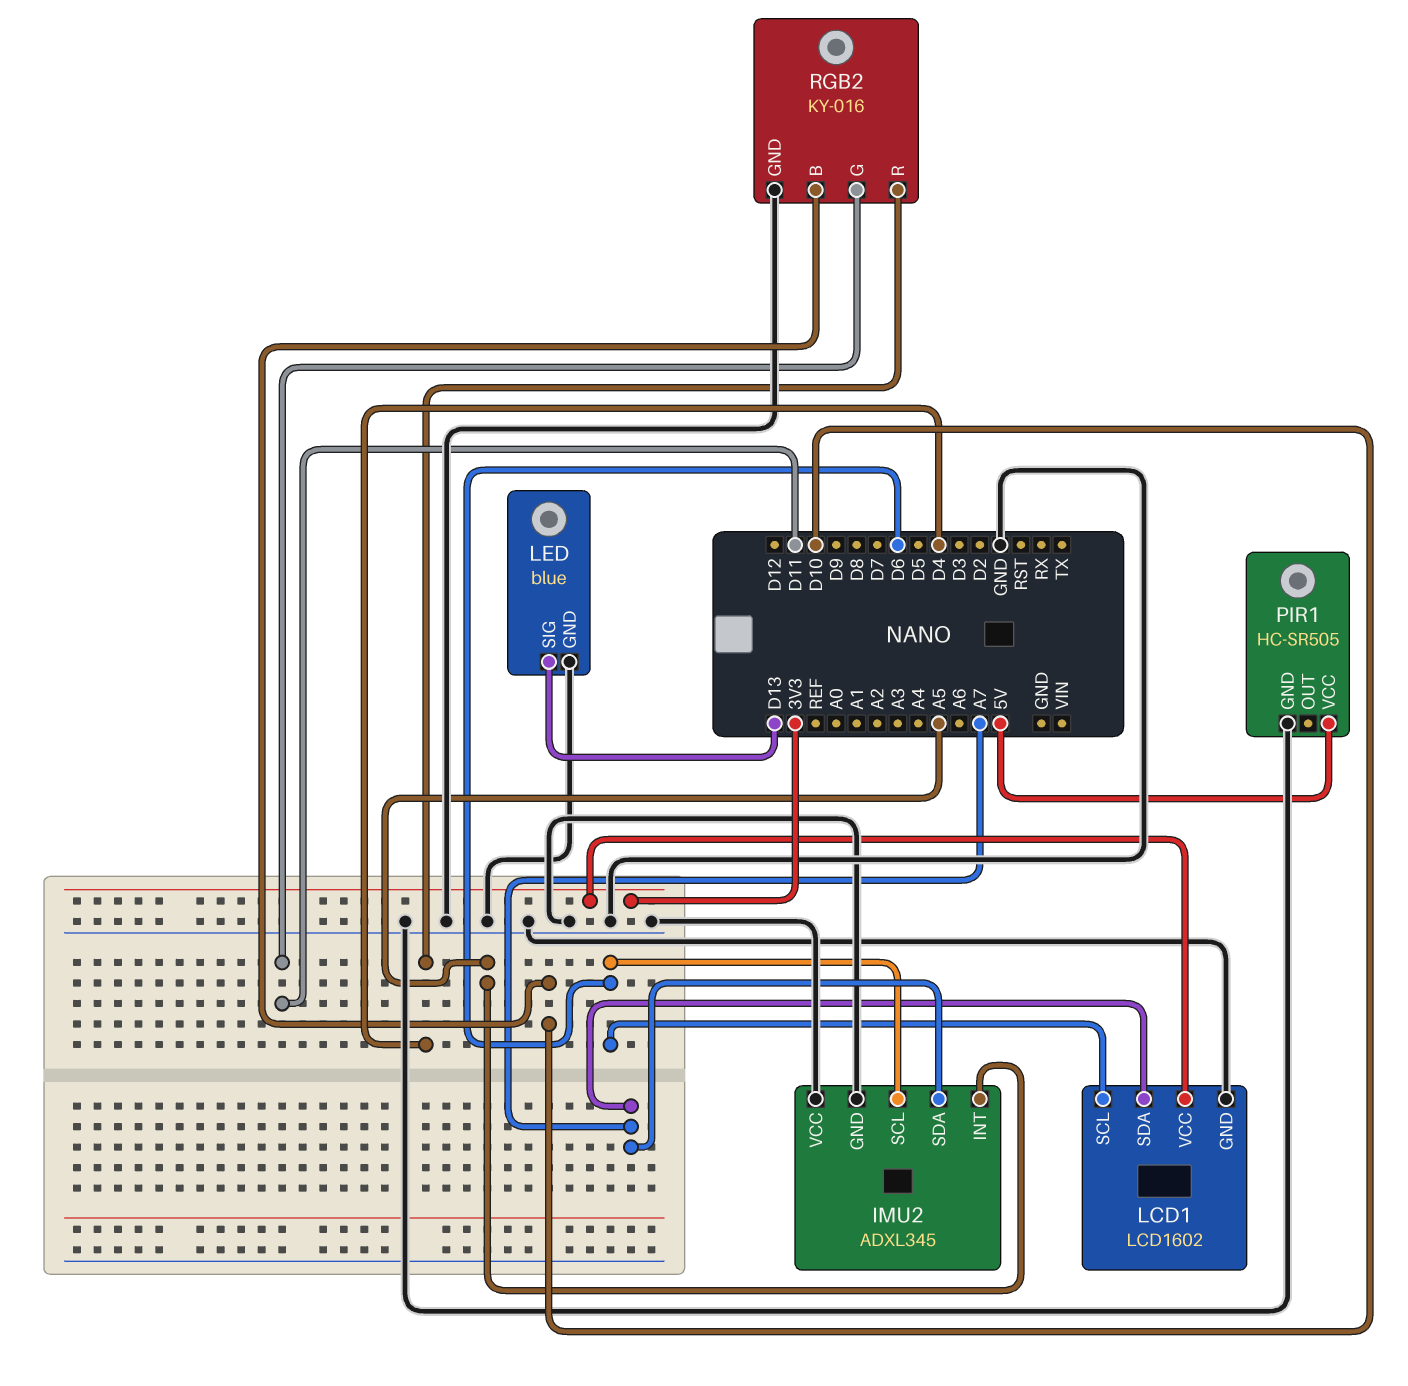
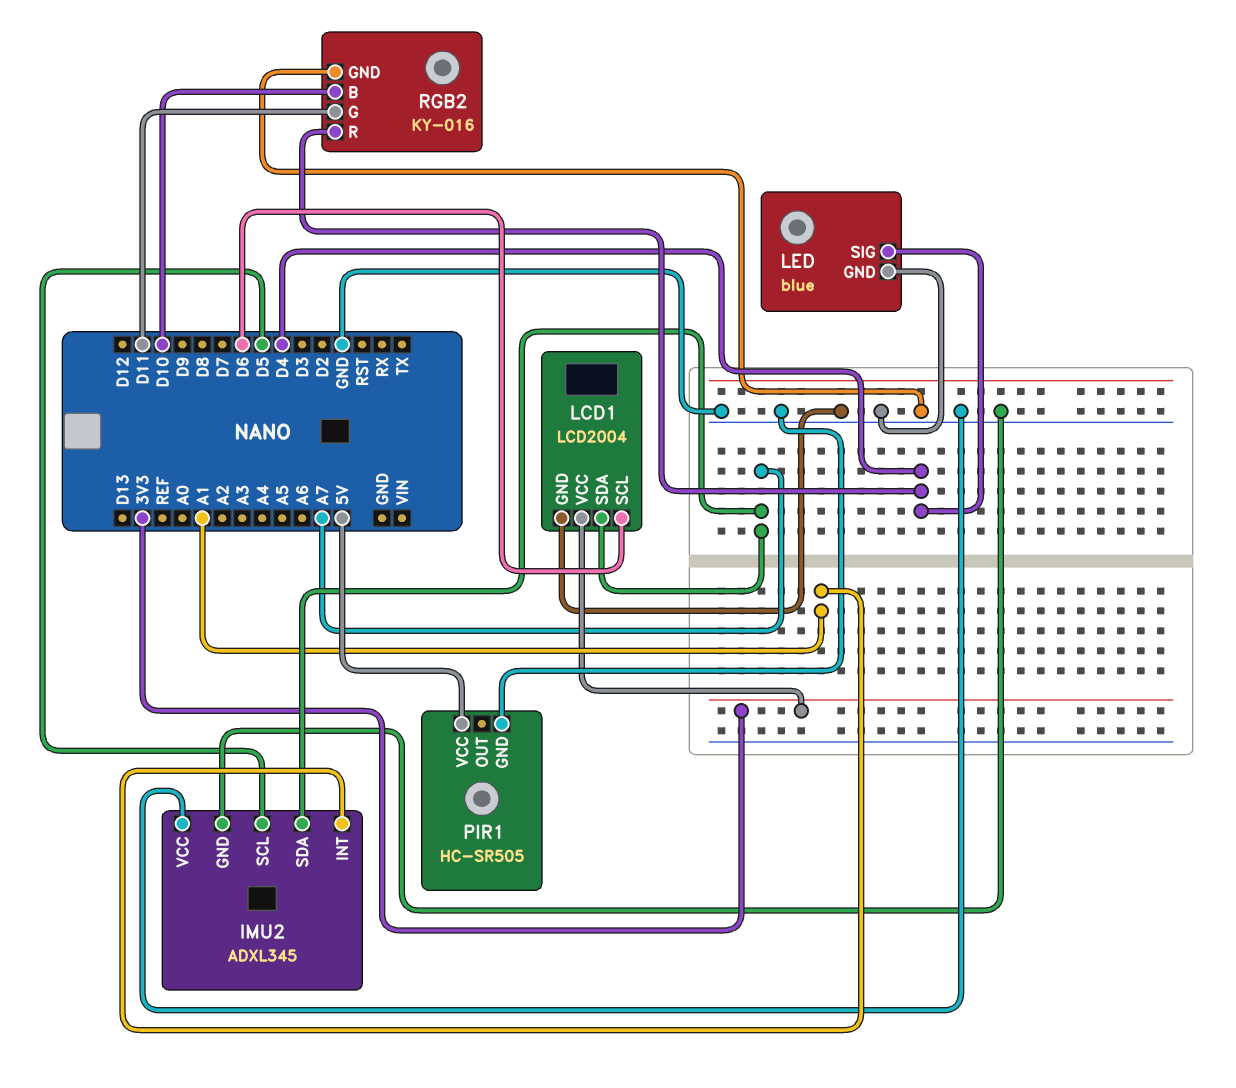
IMU2 pin INT: A5 -> A1
IMU2 pin SCL: D6 -> D5
LCD1: LCD1602 -> LCD2004
LED pin SIG: D13 -> D4

